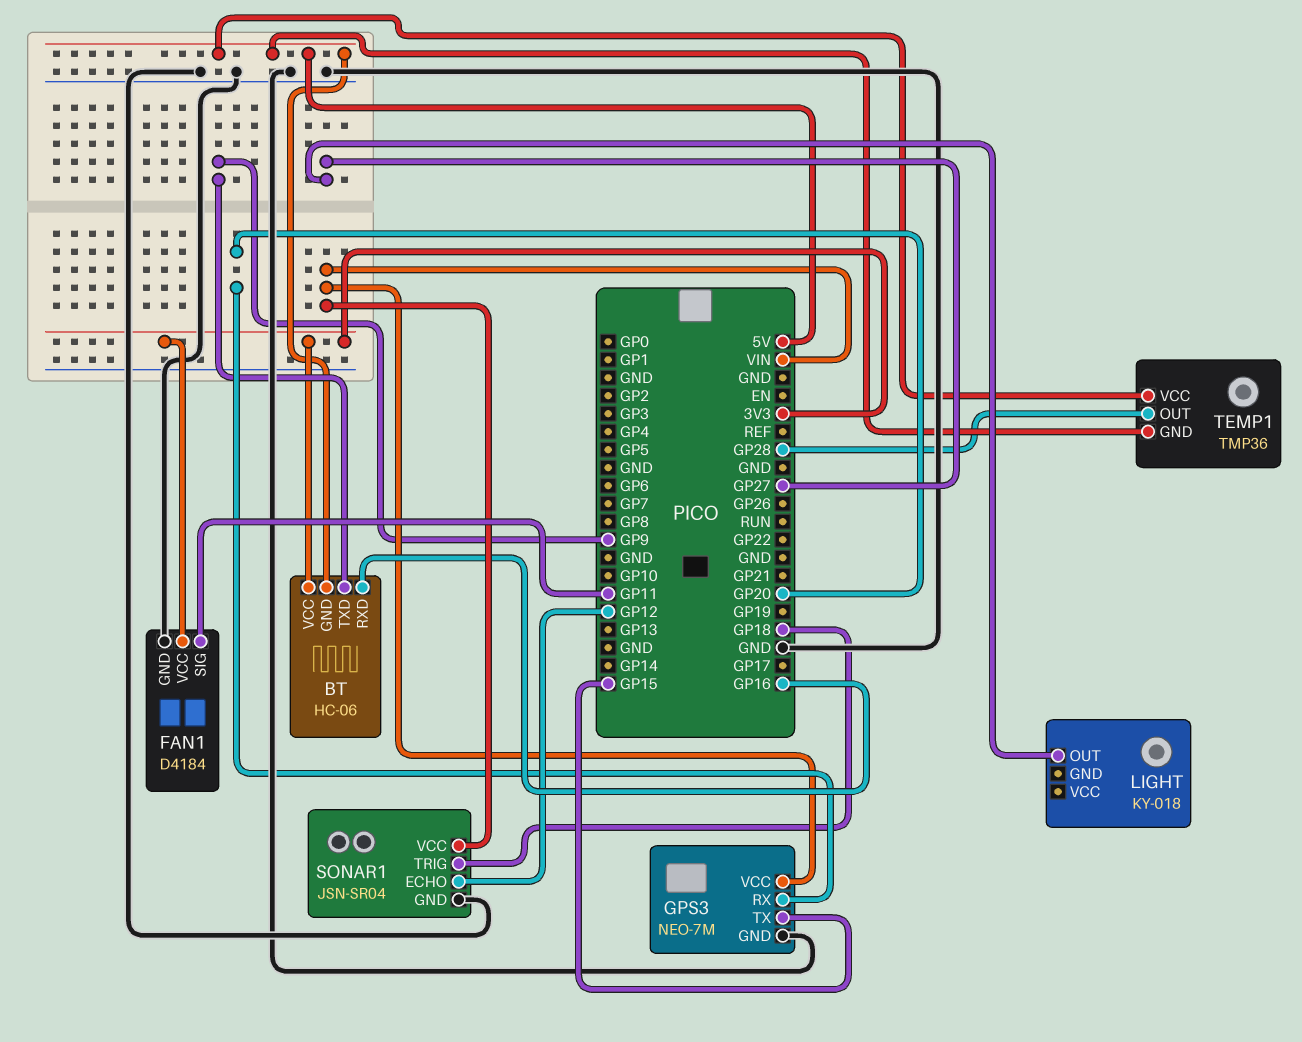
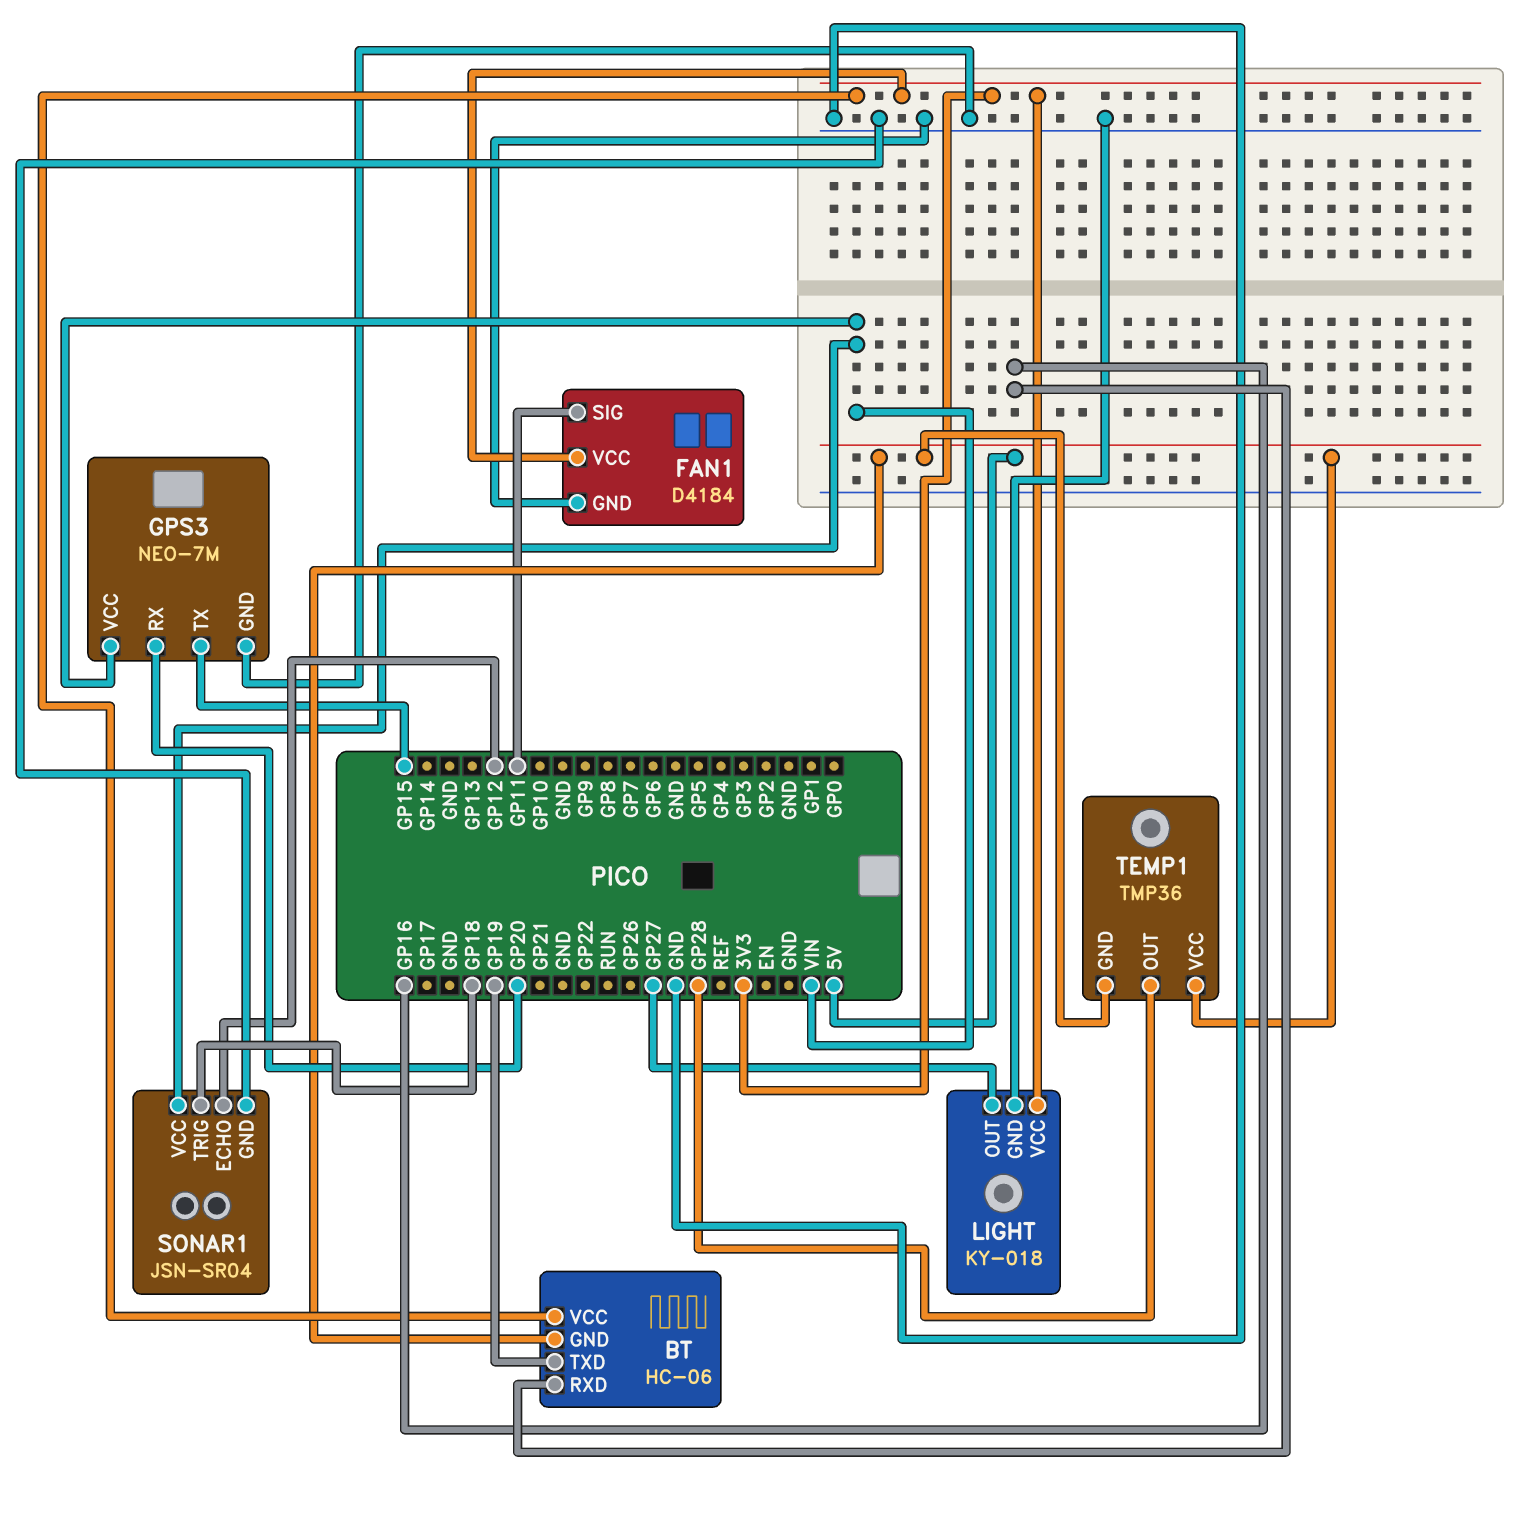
BT pin TXD: GP9 -> GP19
LIGHT pin GND: none -> GND
LIGHT pin VCC: none -> 3V3

